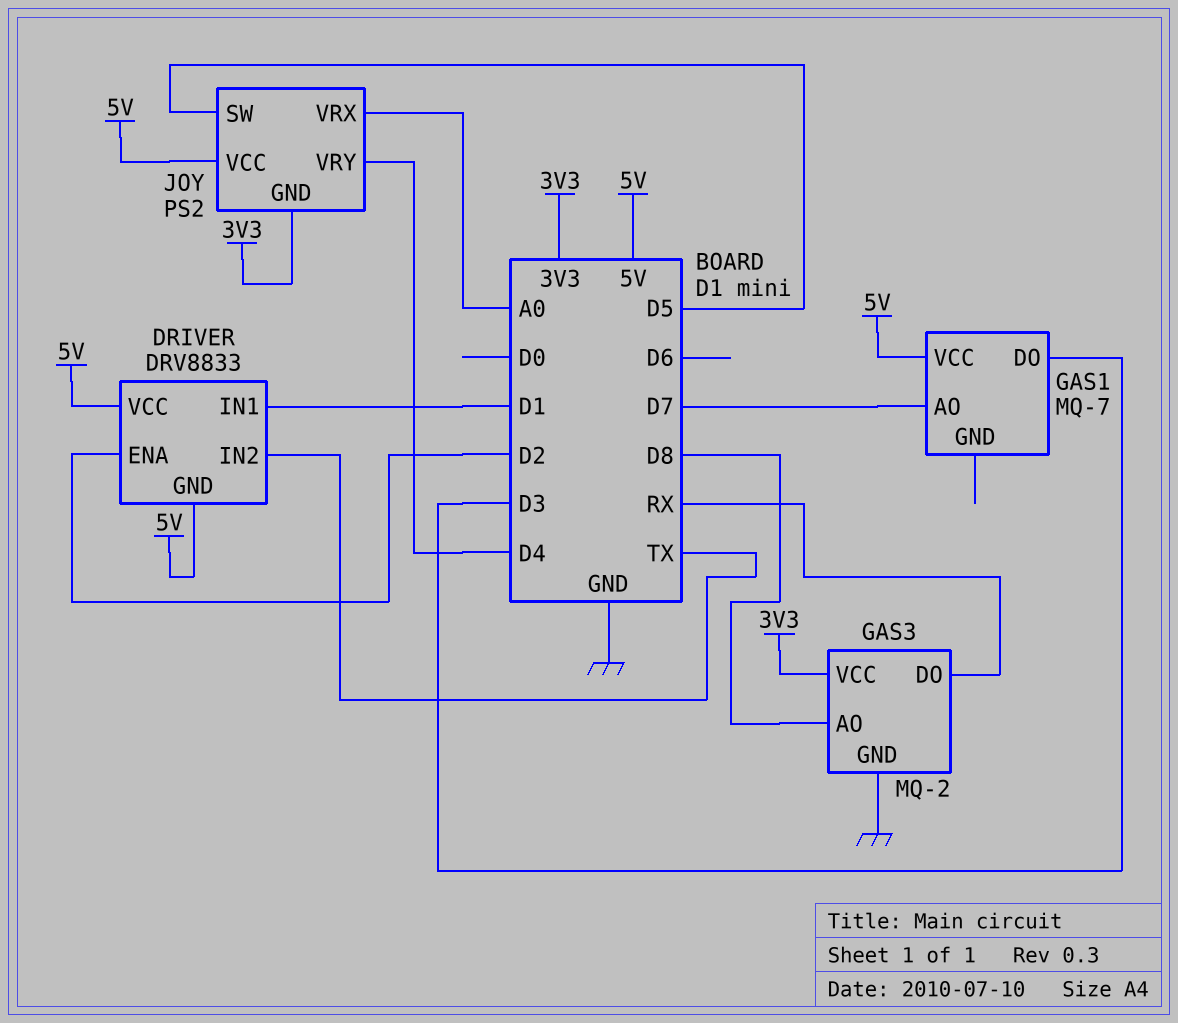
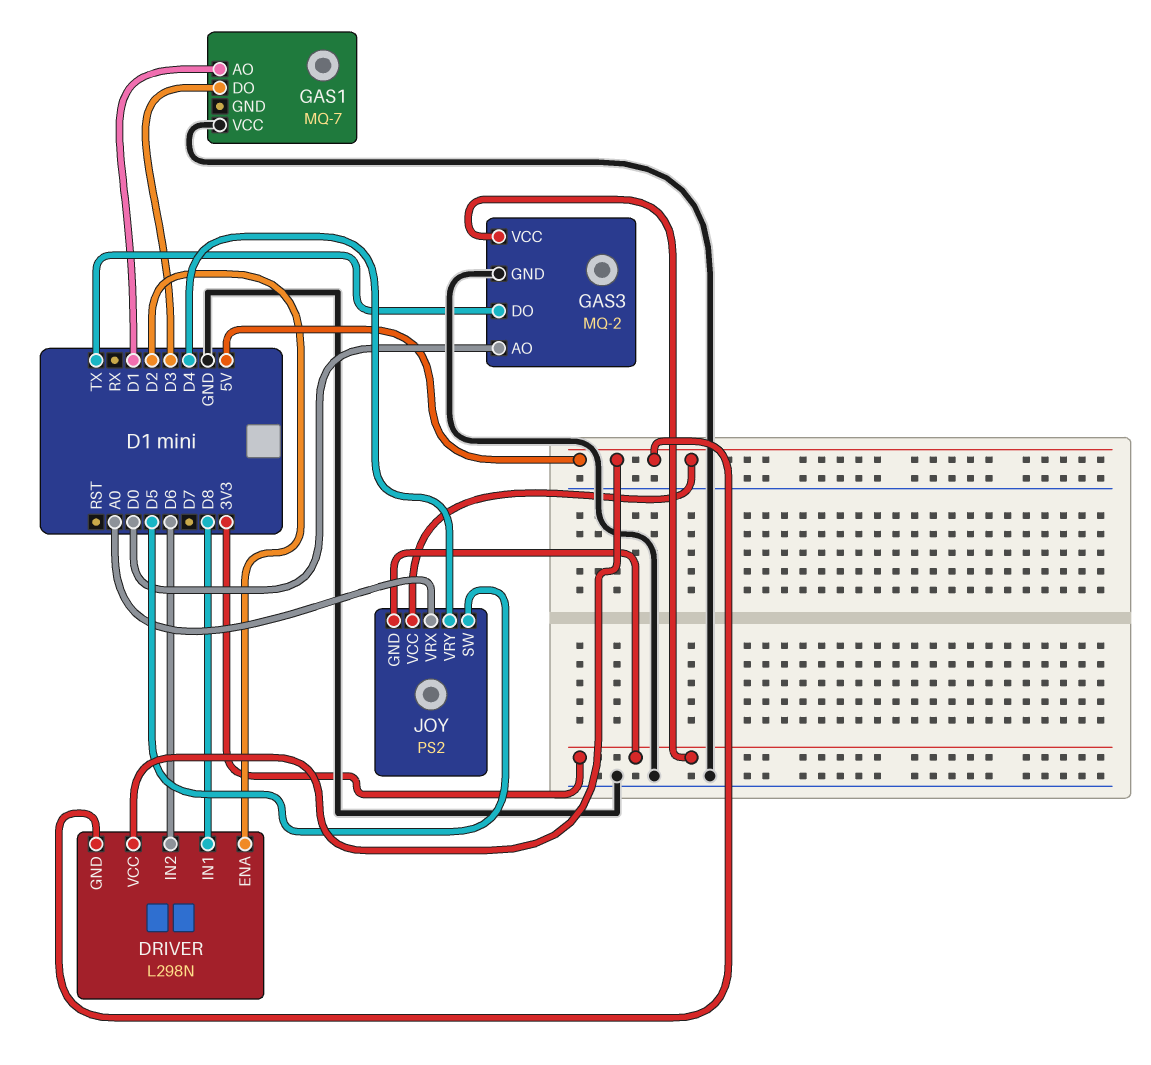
DRIVER: DRV8833 -> L298N
DRIVER pin IN1: D1 -> D8
DRIVER pin IN2: TX -> D6
GAS1 pin AO: D7 -> D1
GAS1 pin VCC: 5V -> GND
GAS3 pin AO: D8 -> D0
GAS3 pin DO: RX -> TX

